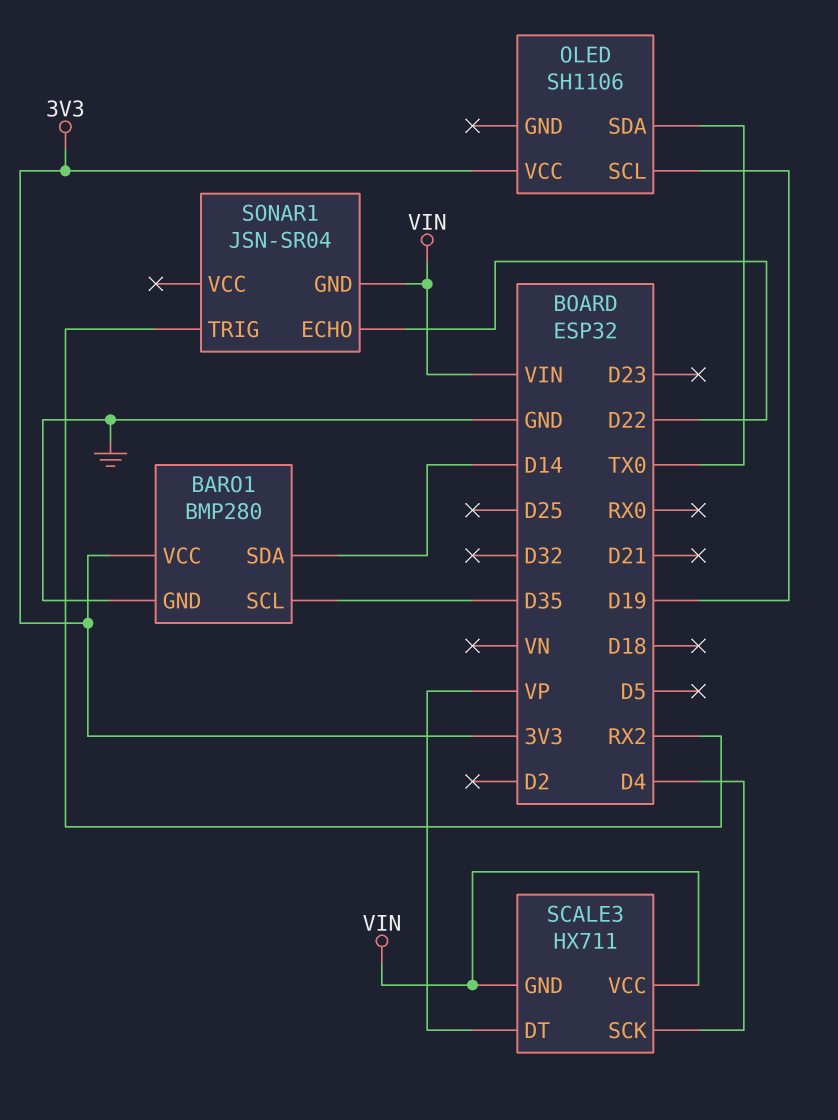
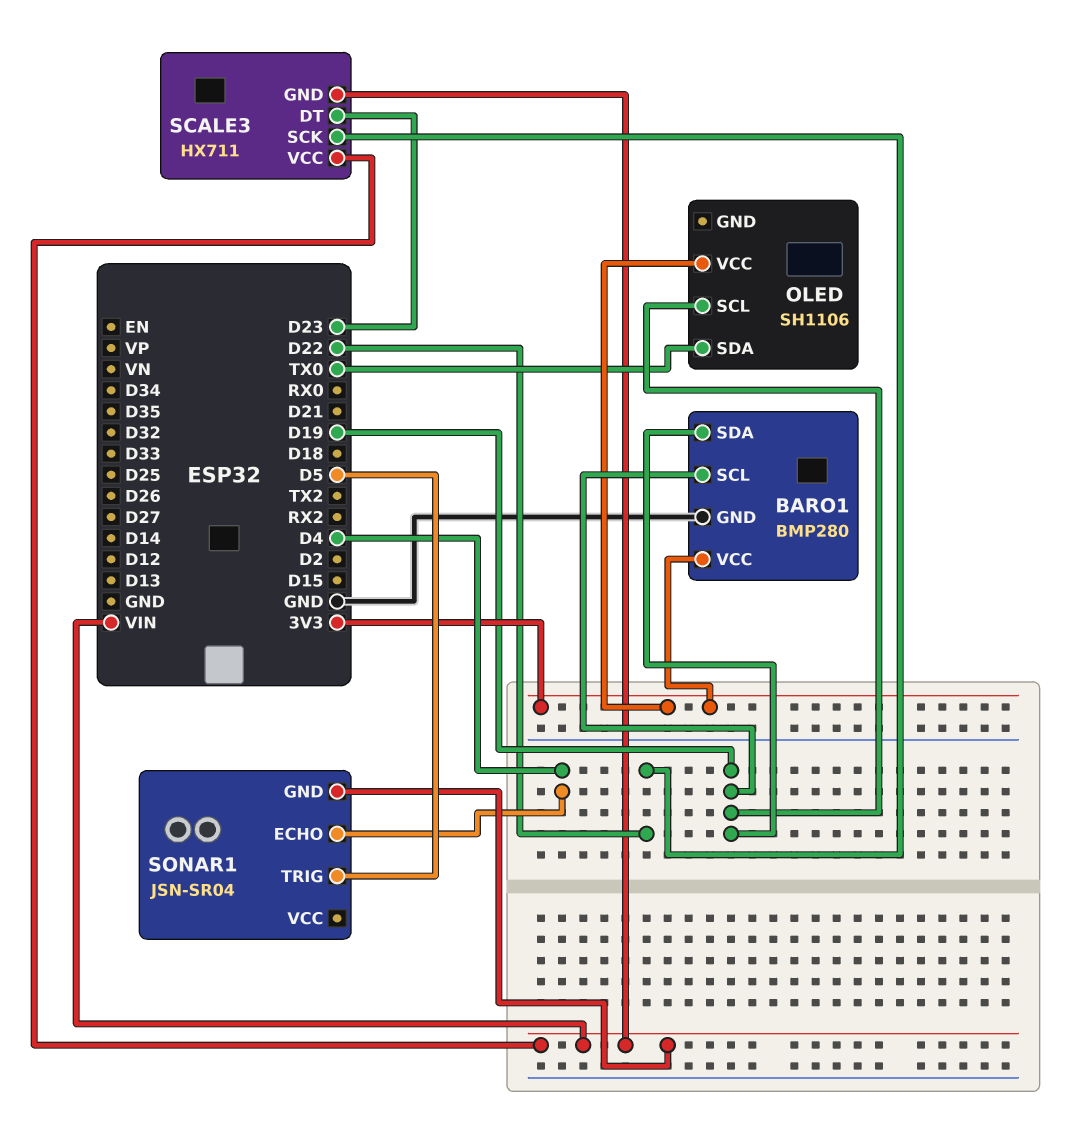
BARO1 pin SCL: D35 -> D19
BARO1 pin SDA: D14 -> D19
SCALE3 pin DT: VP -> D23
SCALE3 pin SCK: D4 -> D22
SONAR1 pin ECHO: D22 -> D4
SONAR1 pin TRIG: RX2 -> D5

